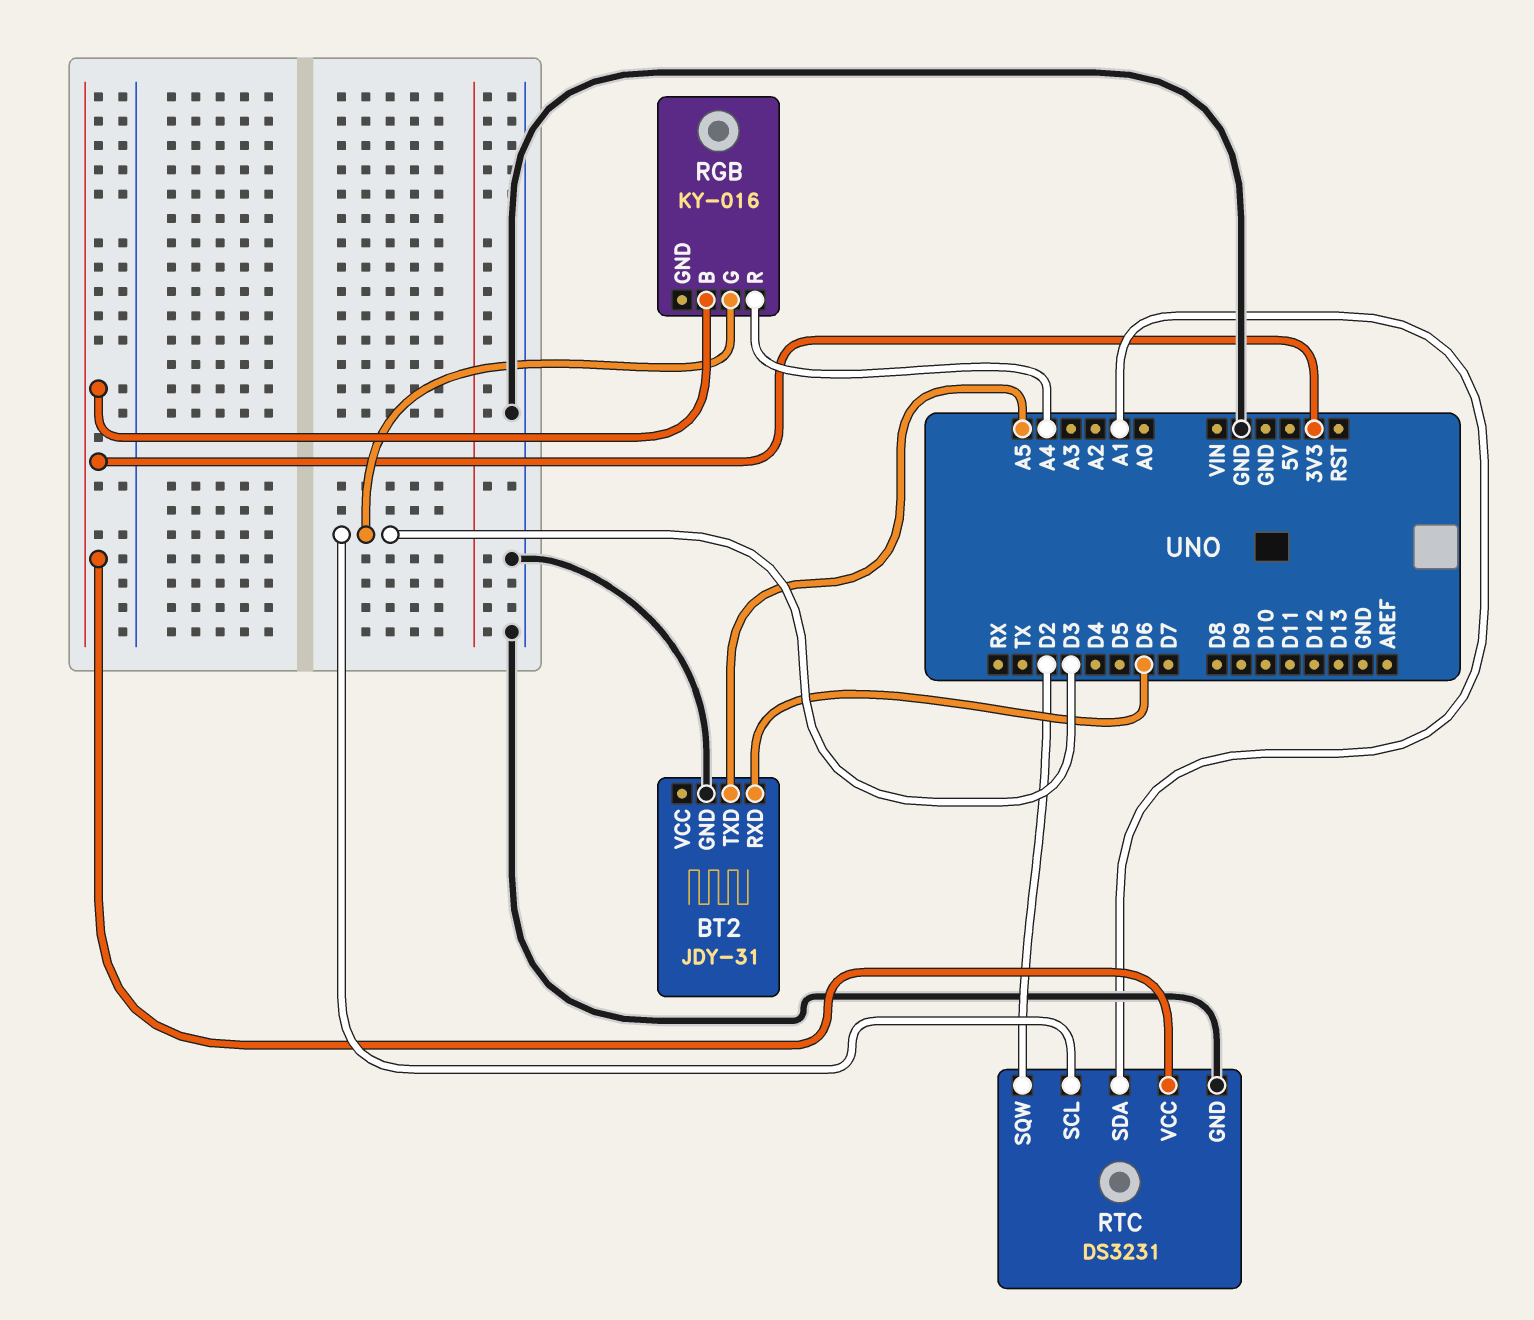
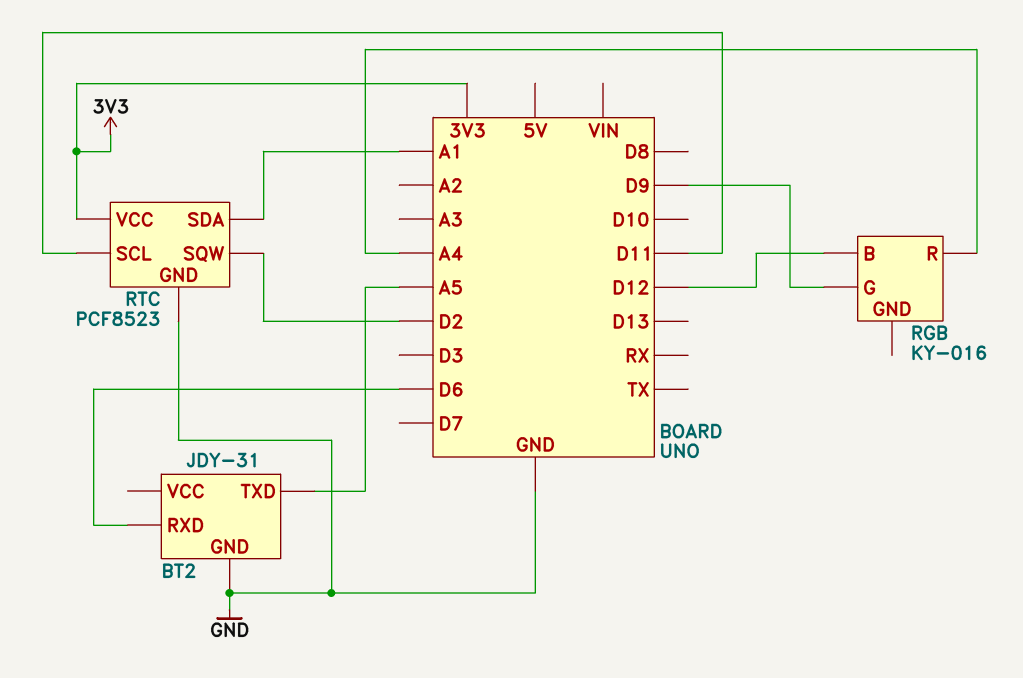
RGB pin B: 3V3 -> D12
RGB pin G: D3 -> D9
RTC: DS3231 -> PCF8523
RTC pin SCL: D3 -> D11

